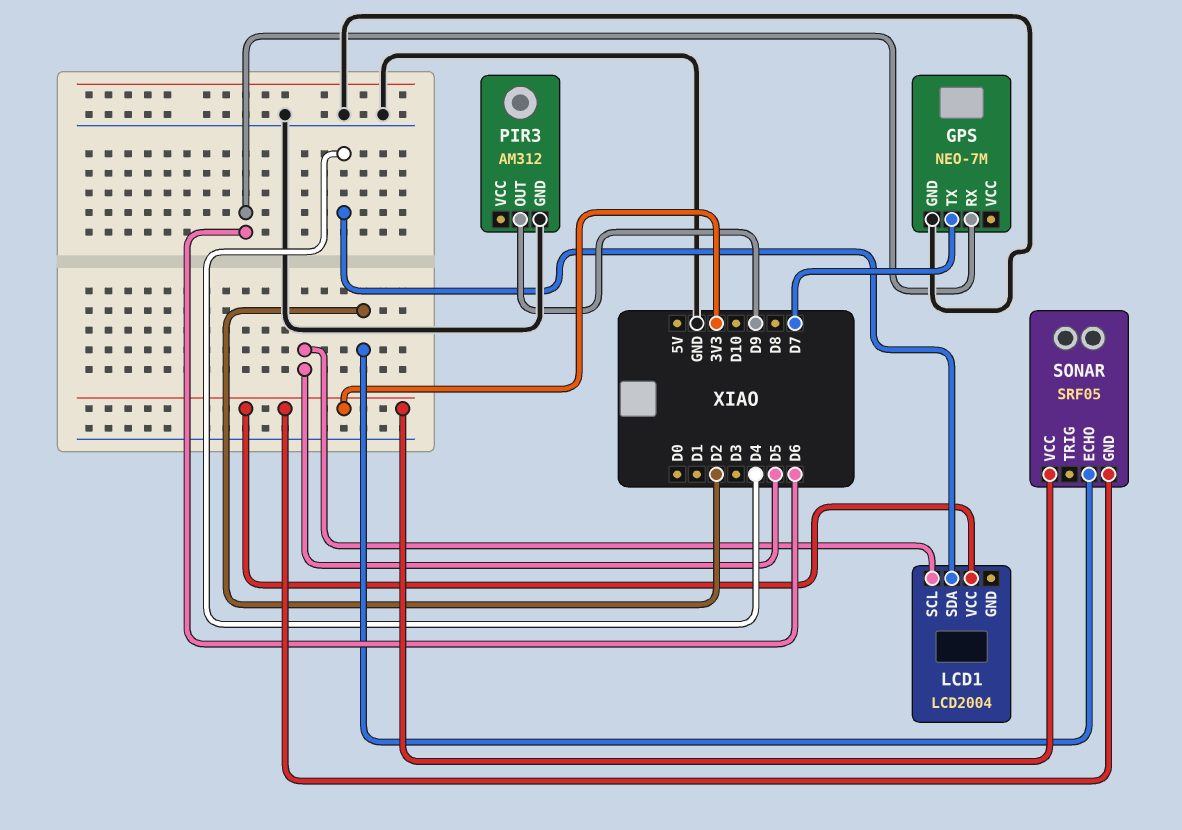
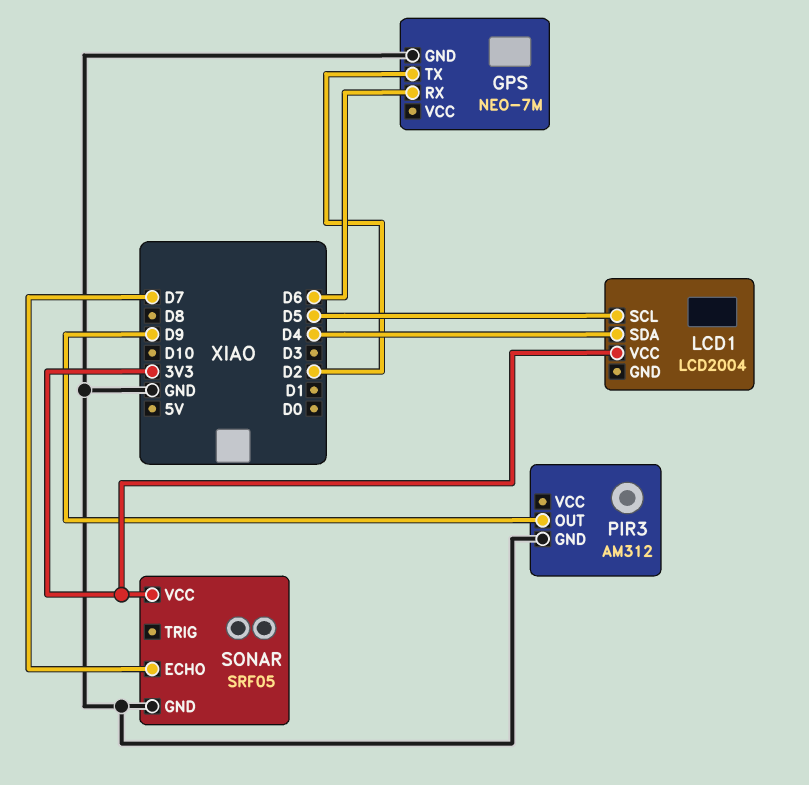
GPS pin TX: D7 -> D2
SONAR pin ECHO: D2 -> D7
SONAR pin GND: 3V3 -> GND

